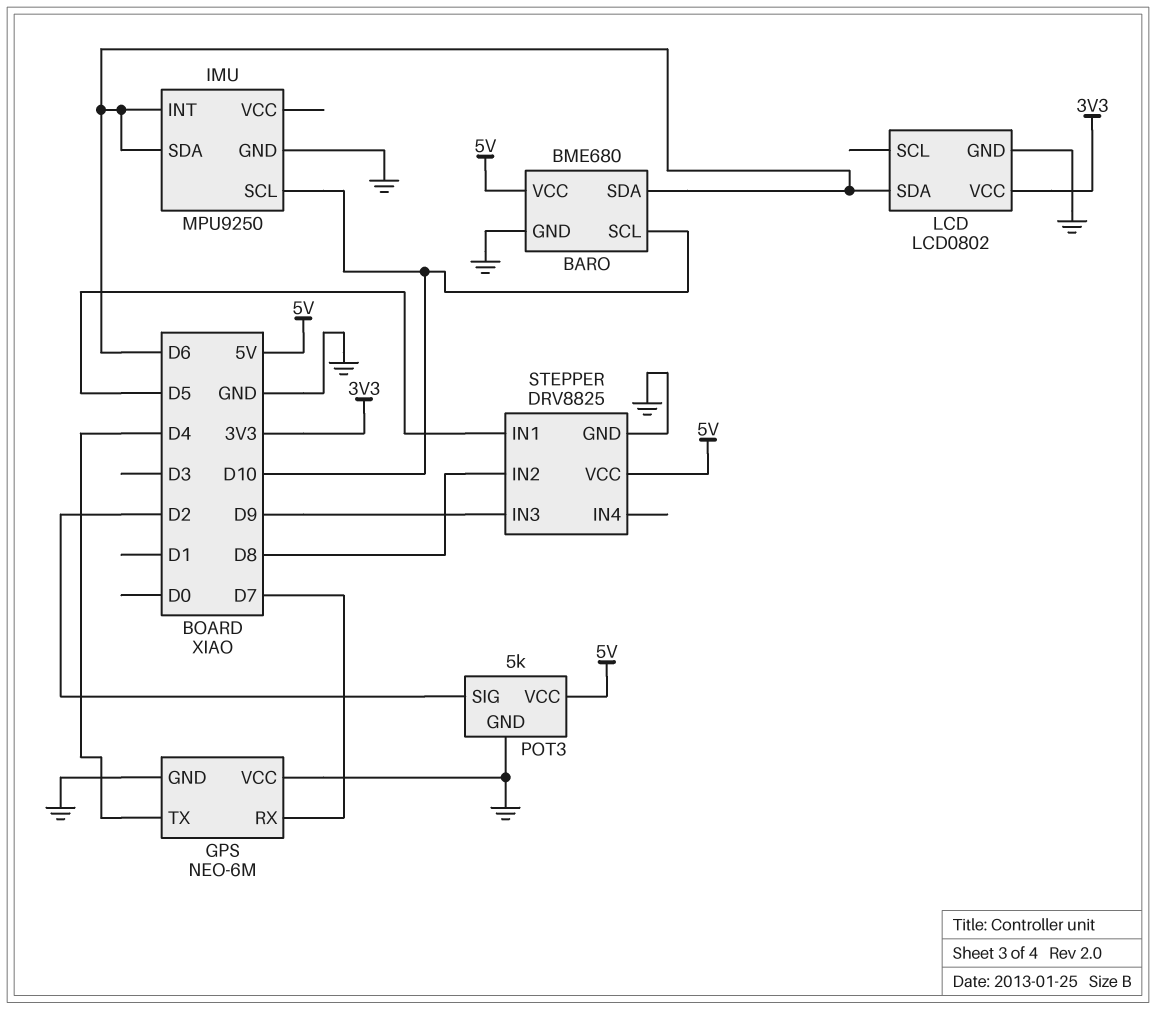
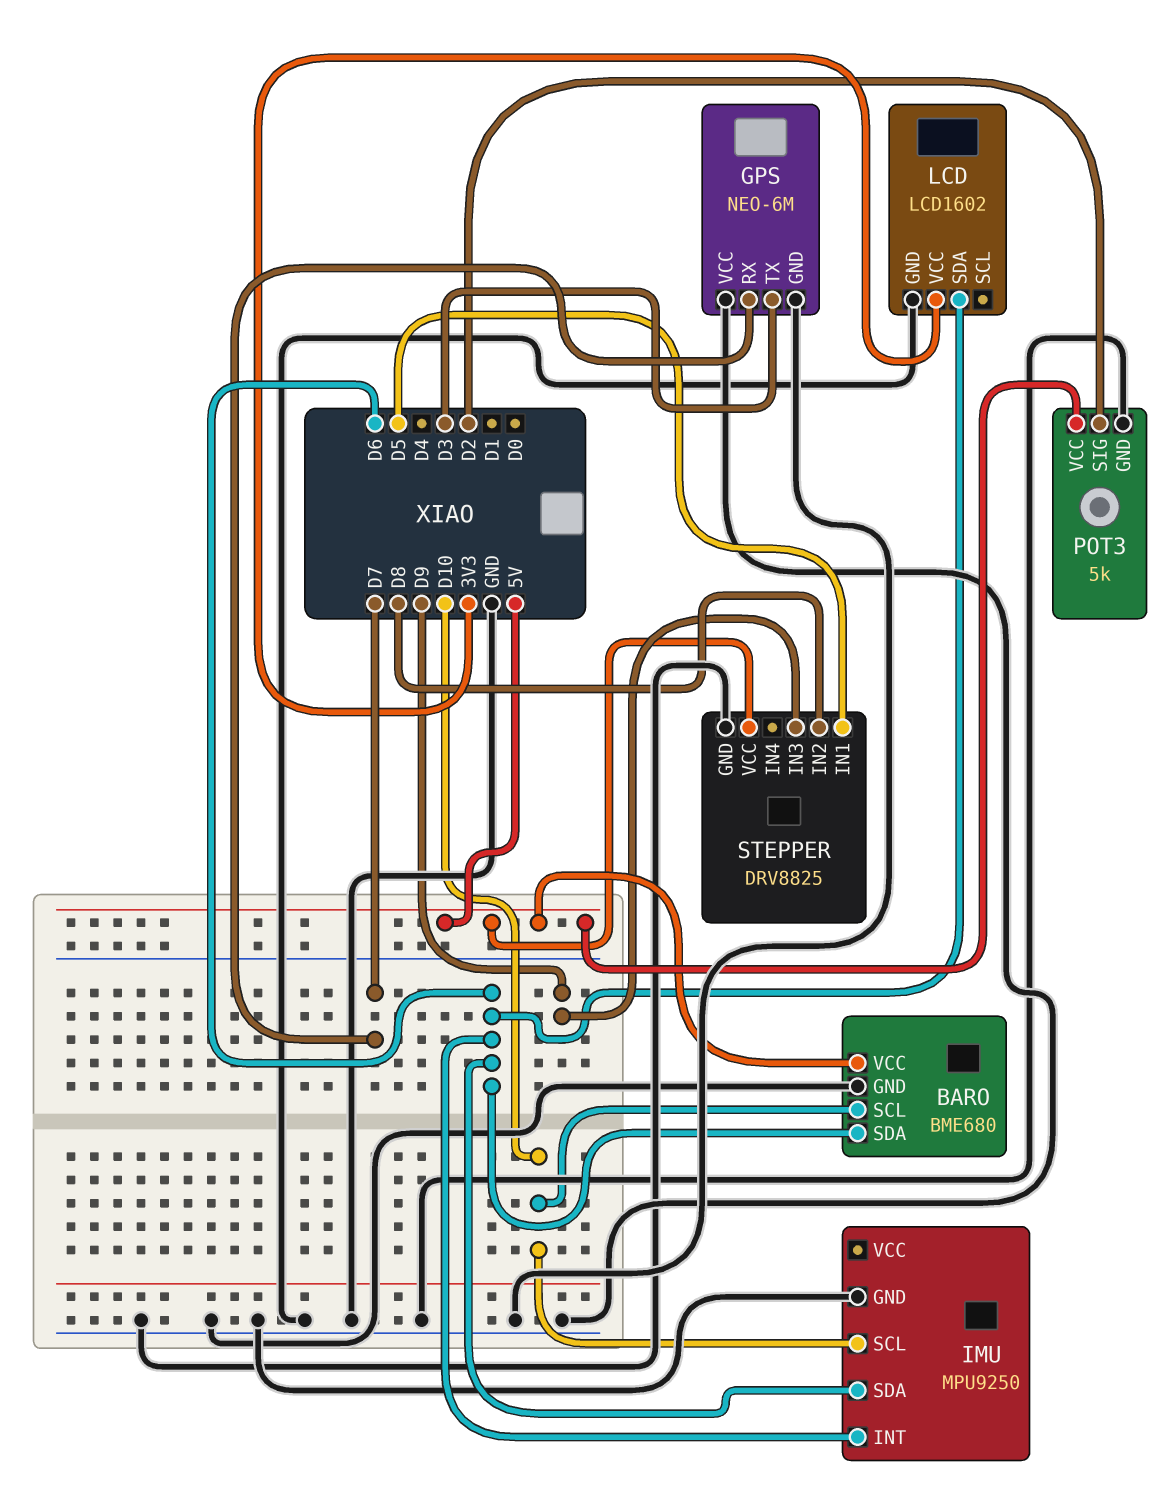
GPS pin TX: D4 -> D3
LCD: LCD0802 -> LCD1602

